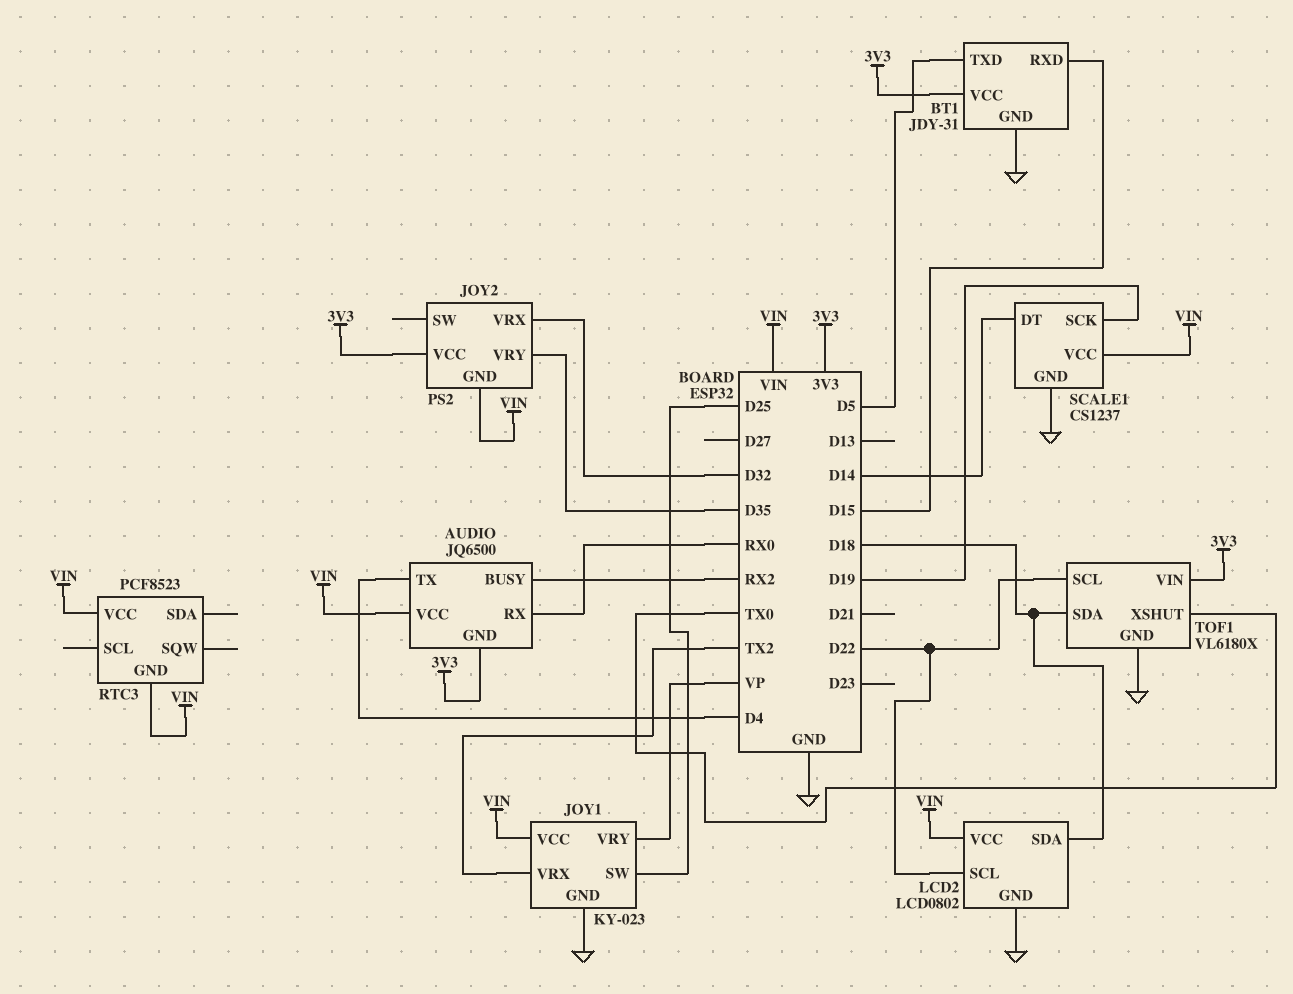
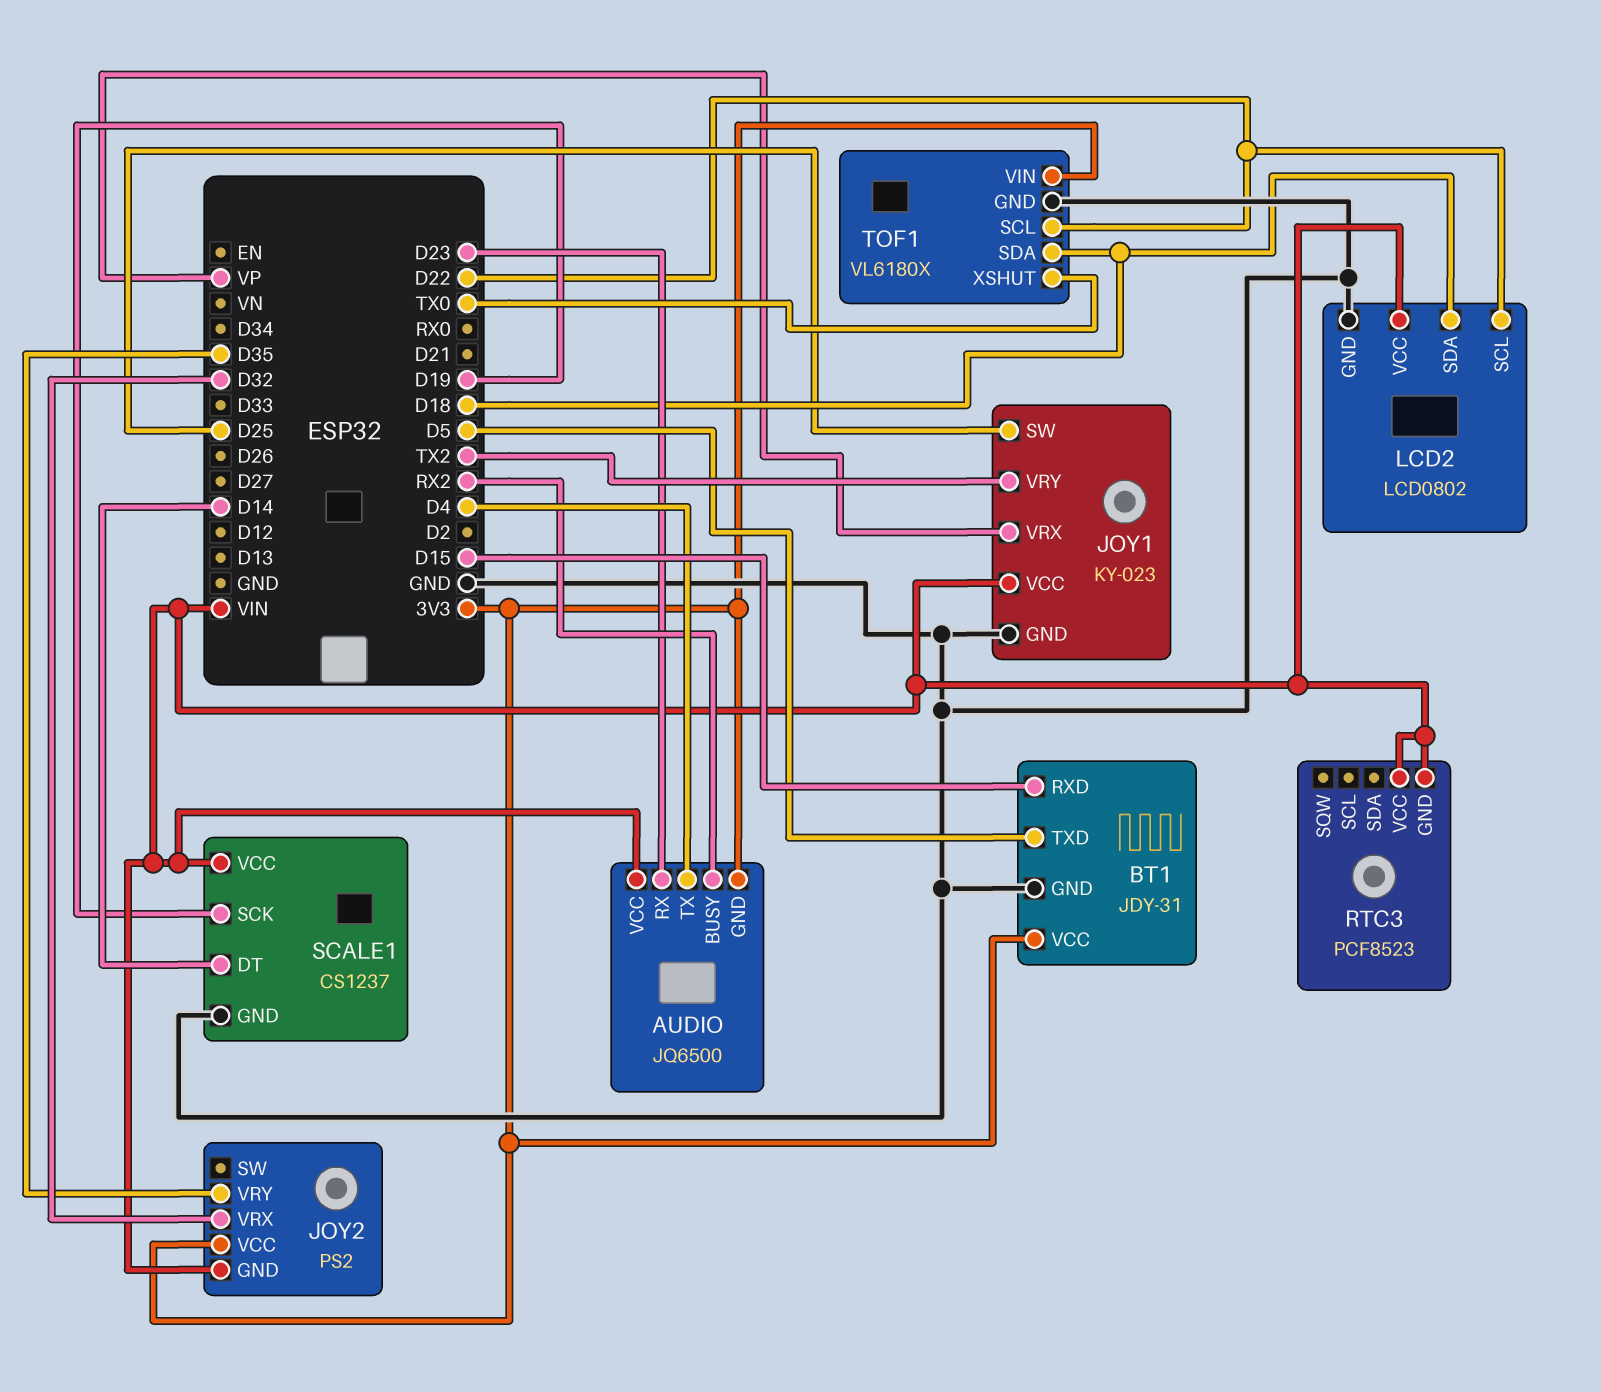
AUDIO pin RX: RX0 -> D23
JOY1 pin VRX: TX2 -> VP
JOY1 pin VRY: VP -> TX2

